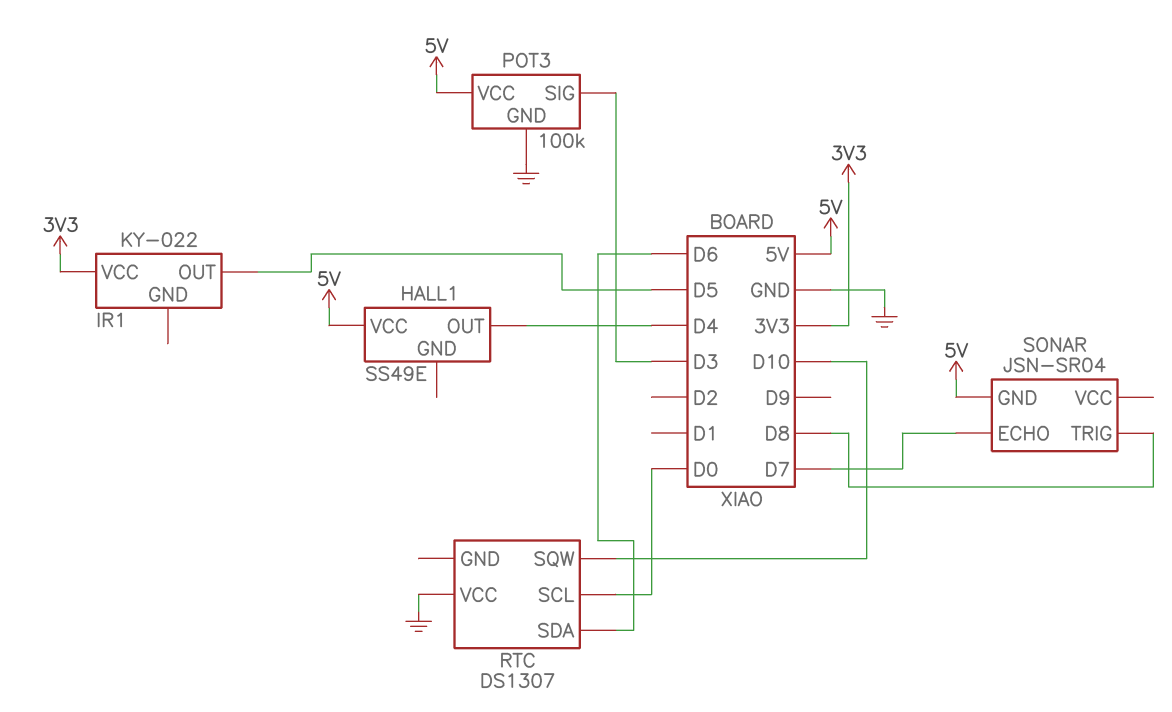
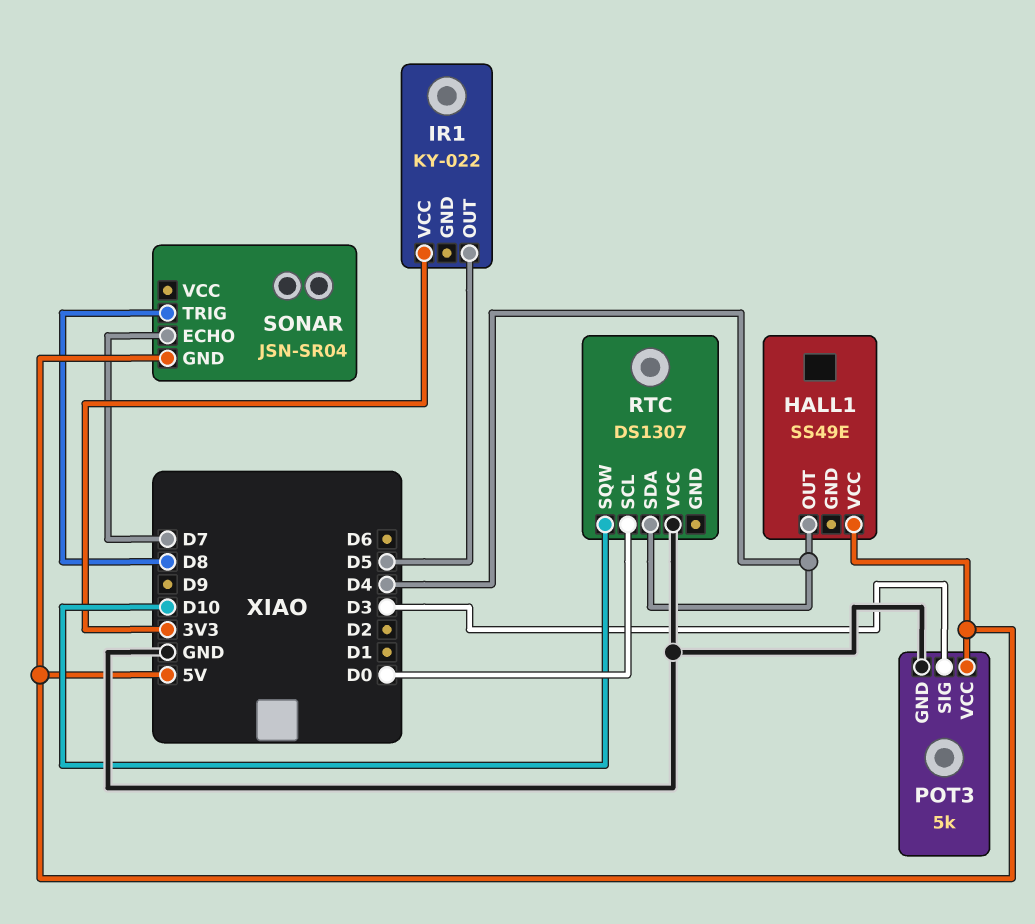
POT3: 100k -> 5k
RTC pin SDA: D6 -> D4

